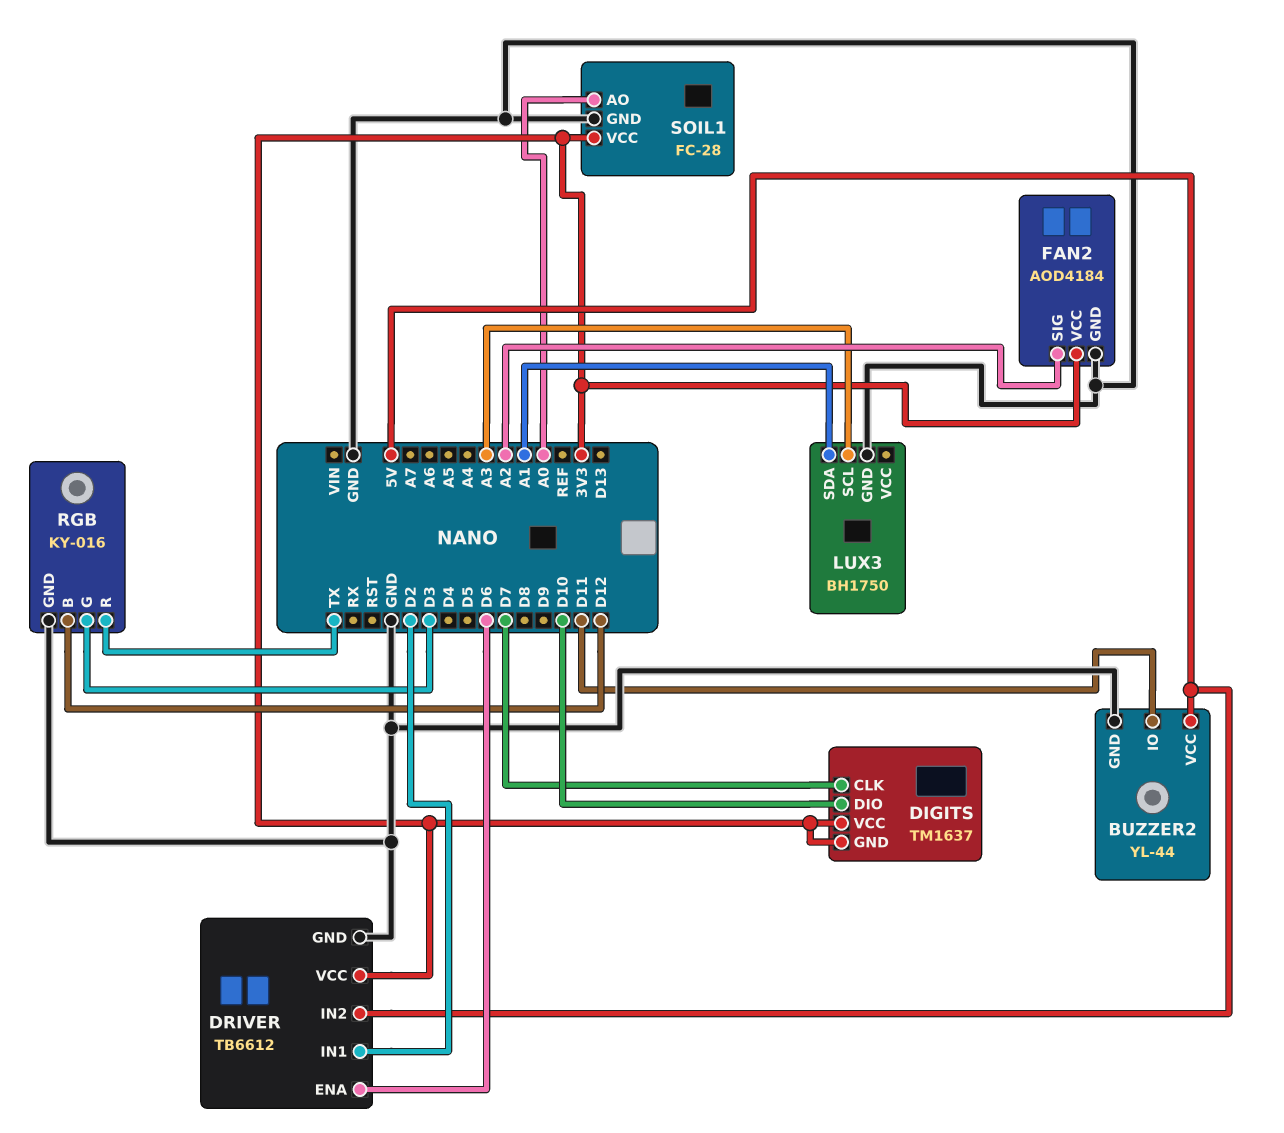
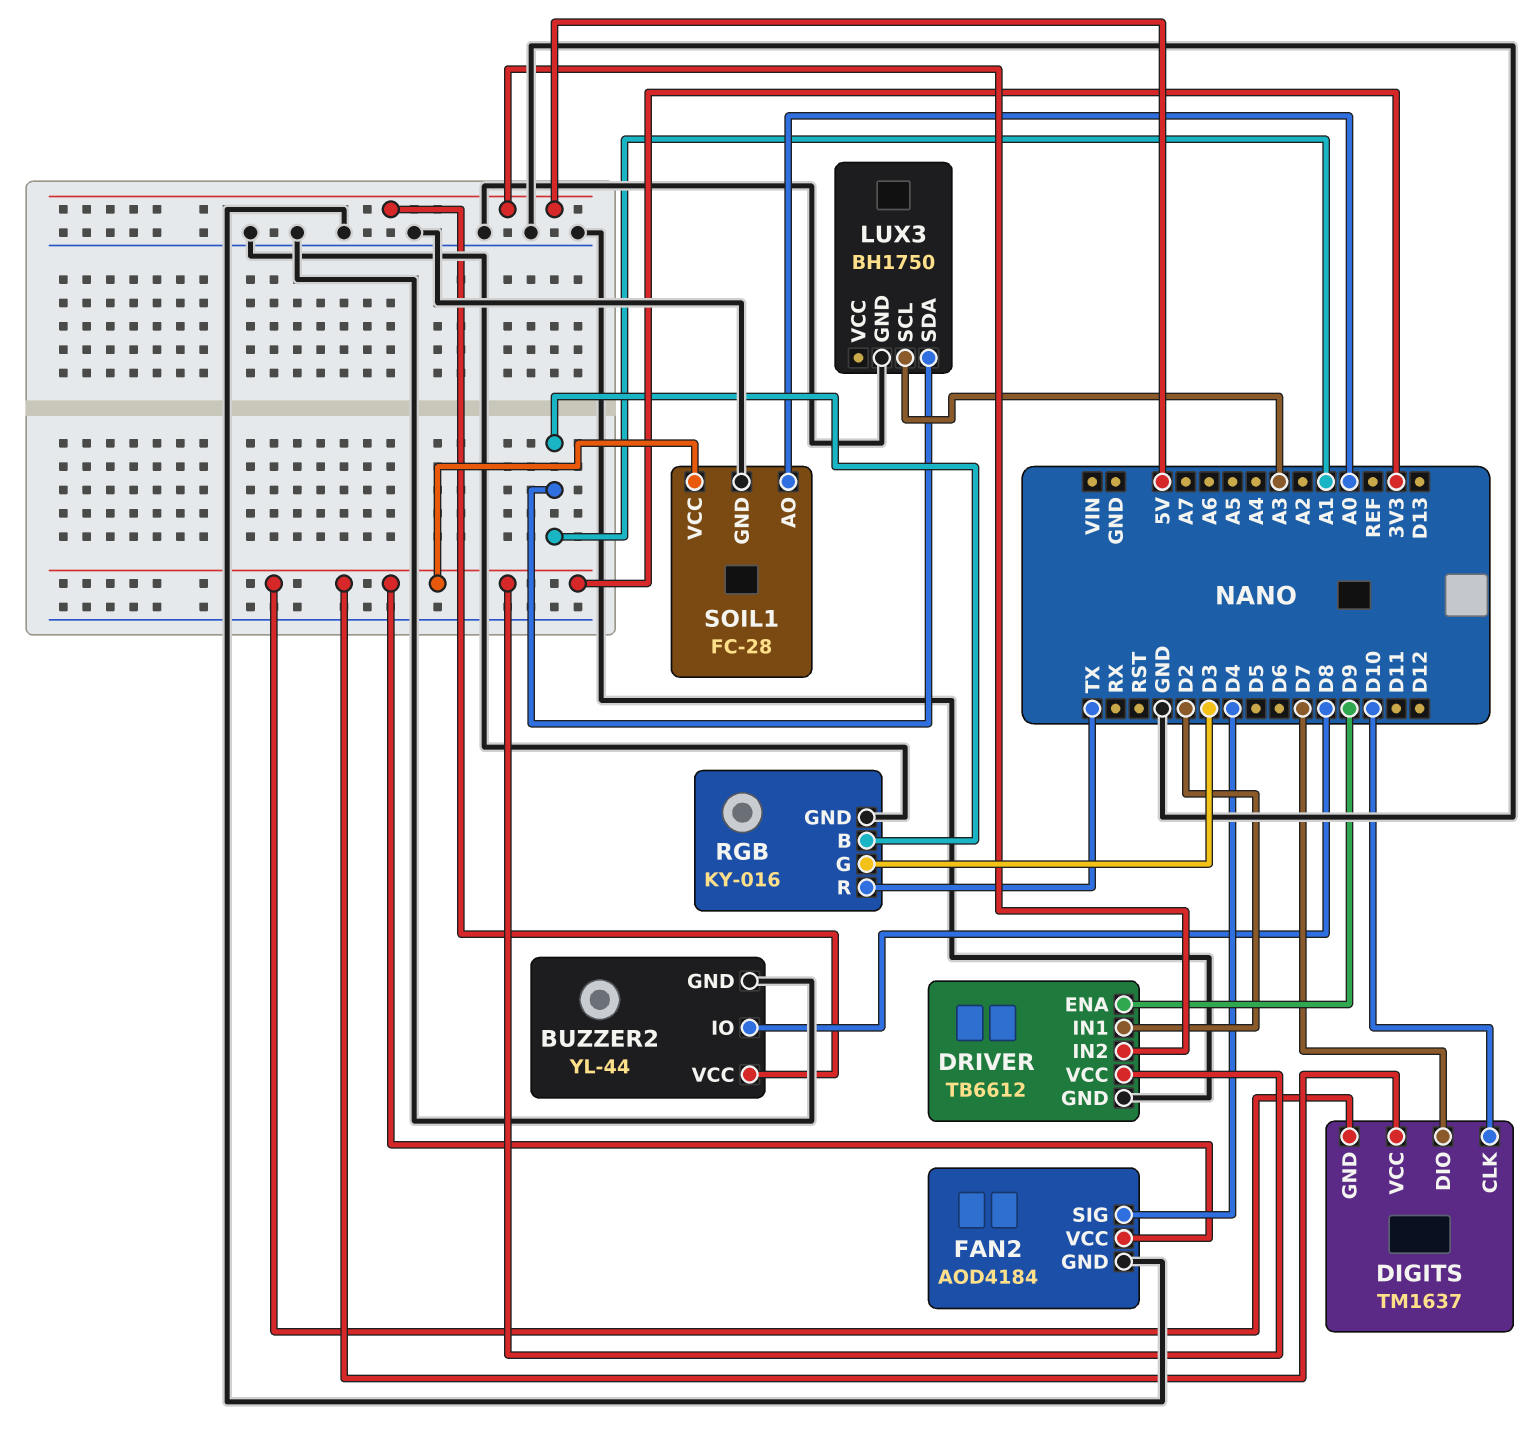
BUZZER2 pin IO: D11 -> D8
DIGITS pin CLK: D7 -> D10
DIGITS pin DIO: D10 -> D7
DRIVER pin ENA: D6 -> D9
FAN2 pin SIG: A2 -> D4
RGB pin B: D12 -> A1

